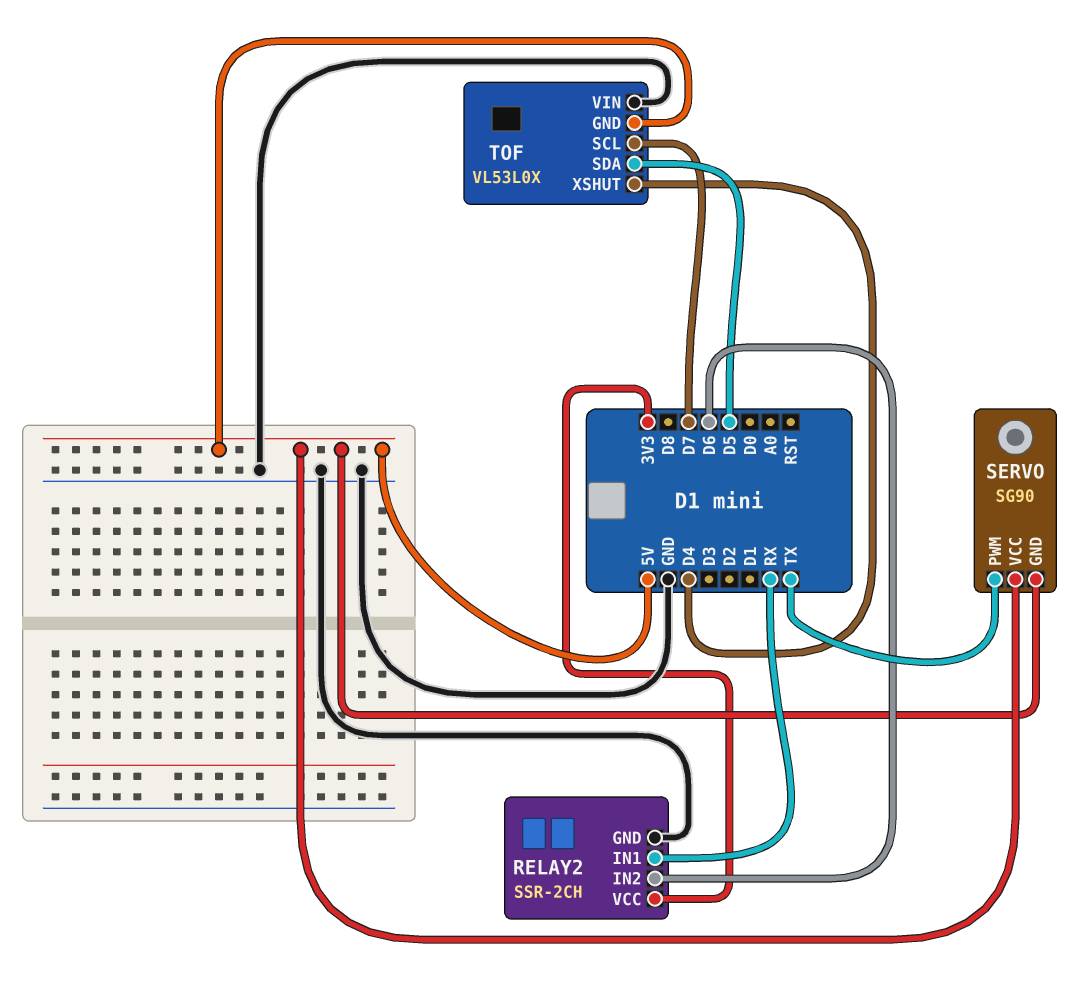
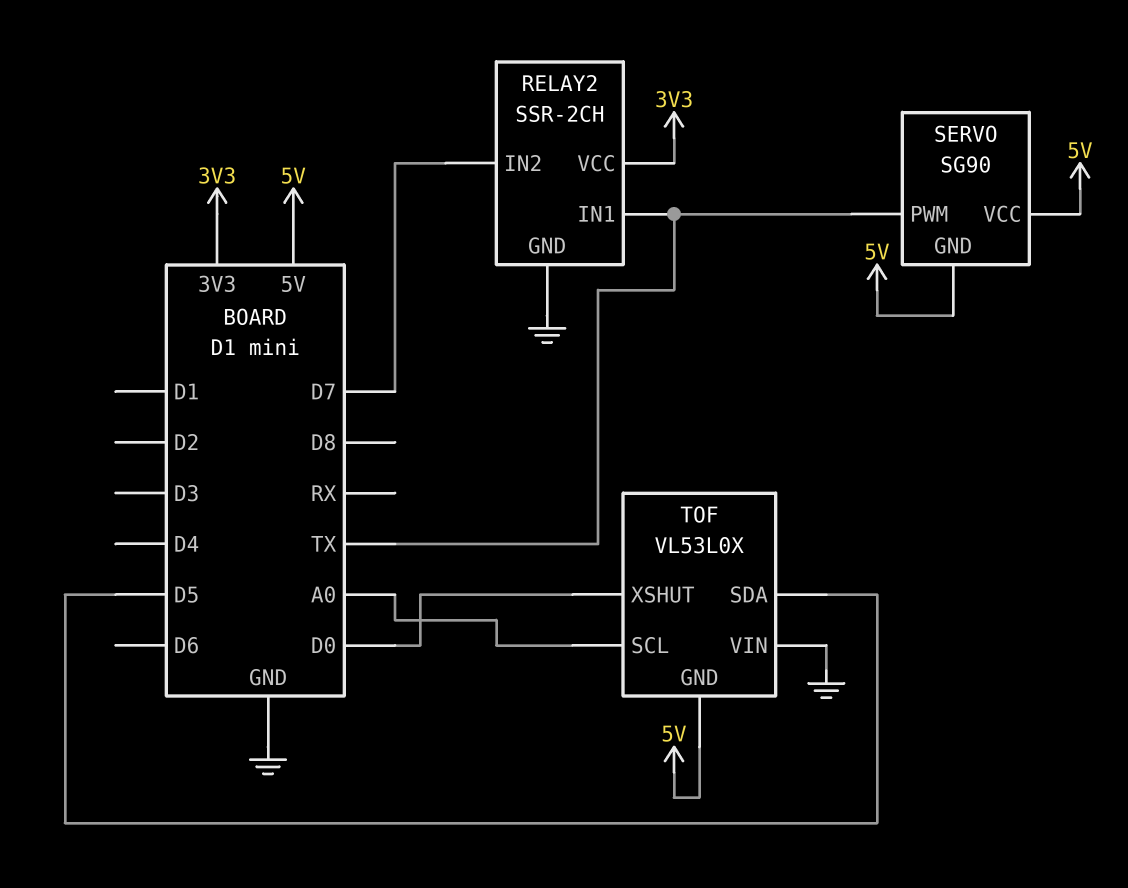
RELAY2 pin IN1: RX -> TX
RELAY2 pin IN2: D6 -> D7
TOF pin SCL: D7 -> A0
TOF pin XSHUT: D4 -> D0

